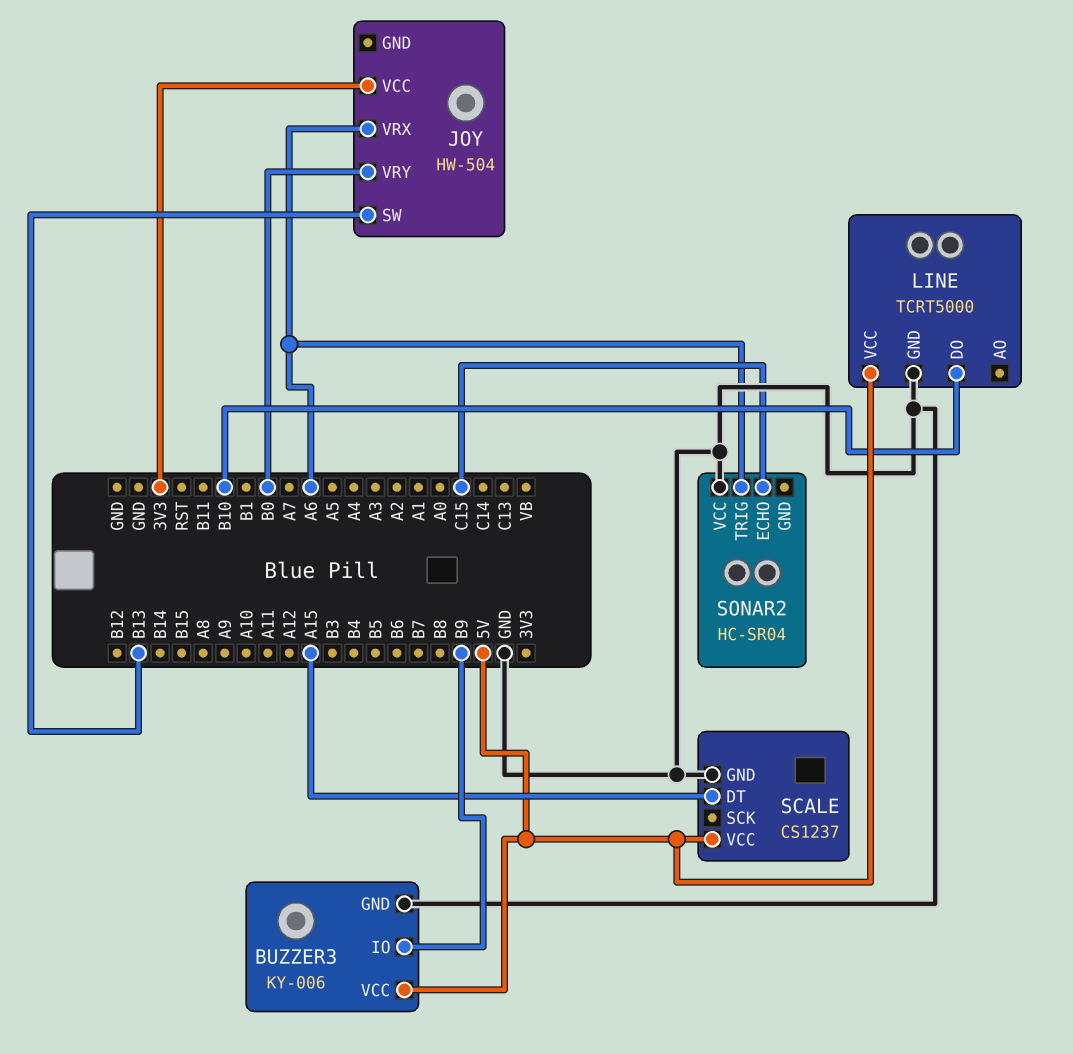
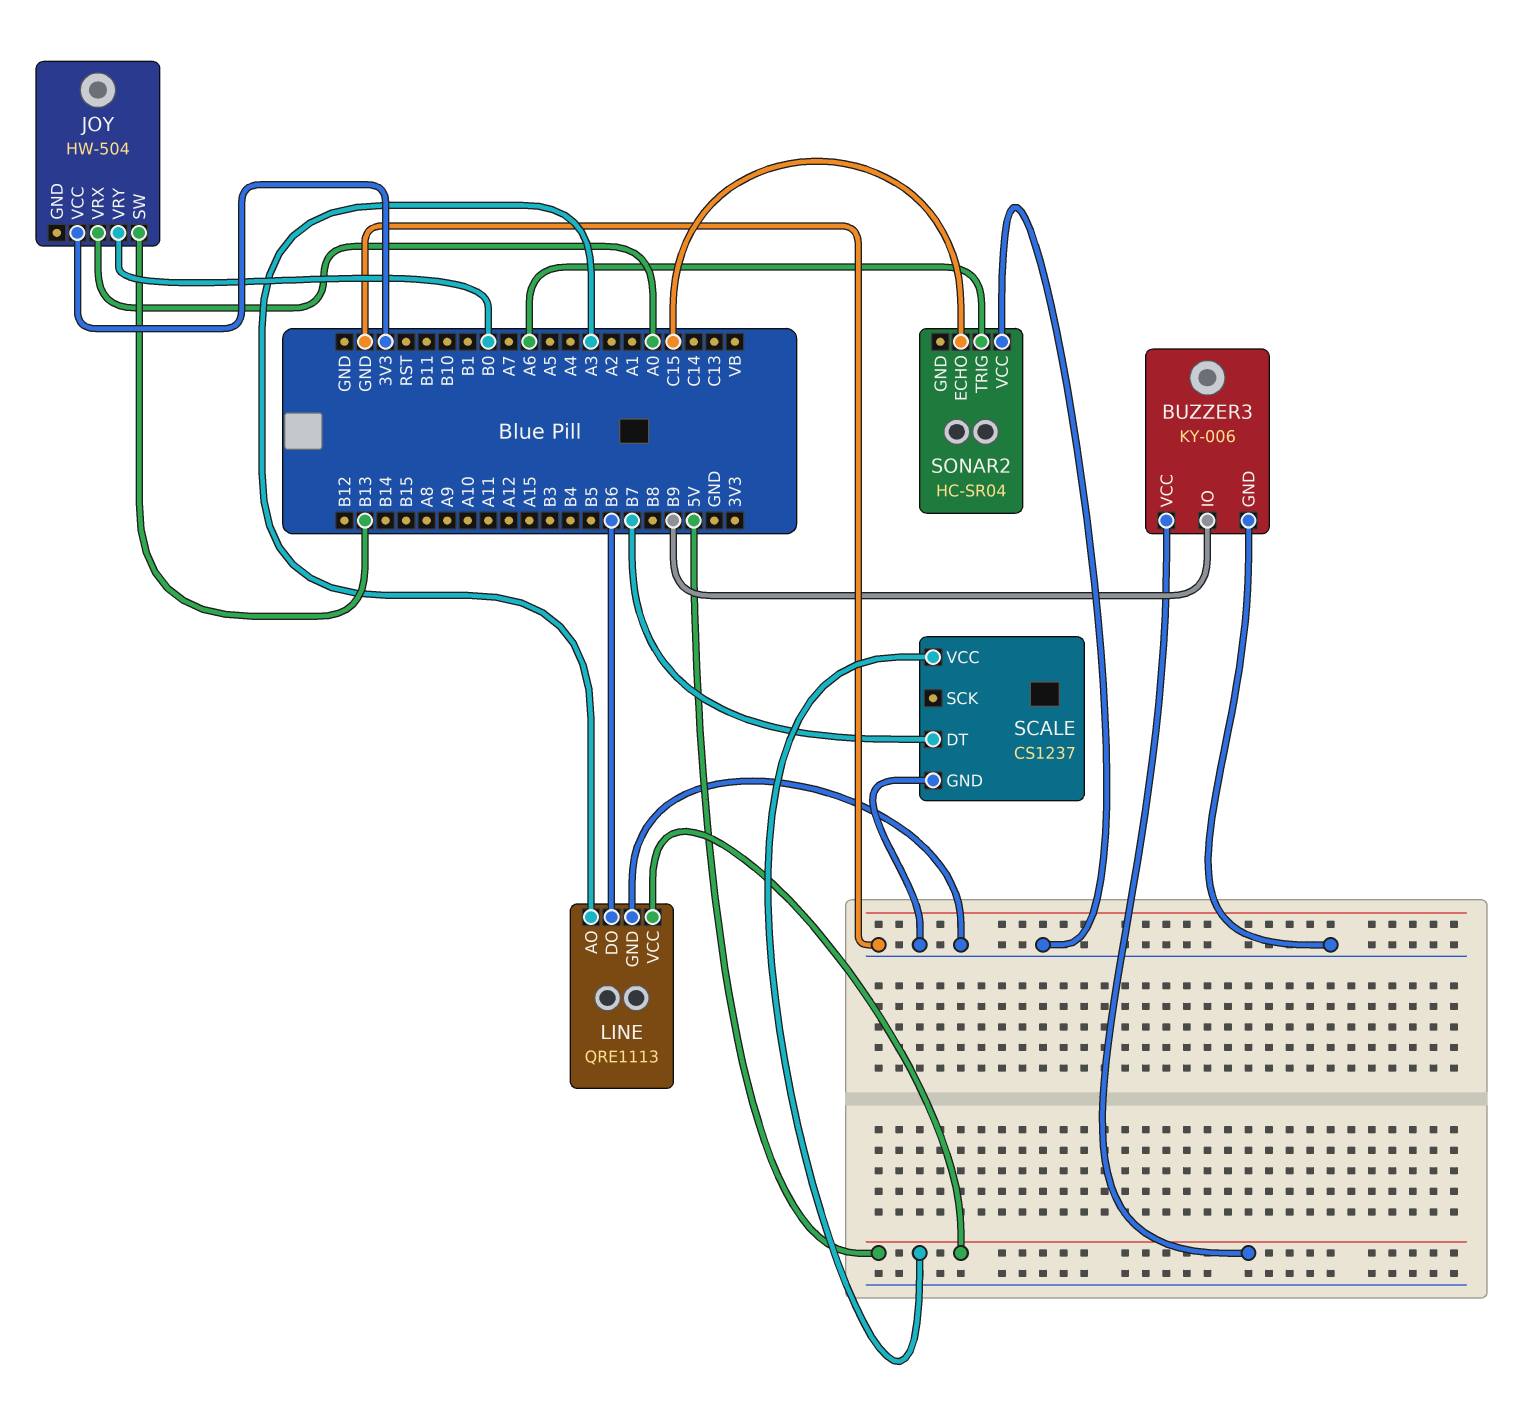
JOY pin VRX: A6 -> A0
LINE: TCRT5000 -> QRE1113
LINE pin AO: none -> A3
LINE pin DO: B10 -> B6
SCALE pin DT: A15 -> B7

